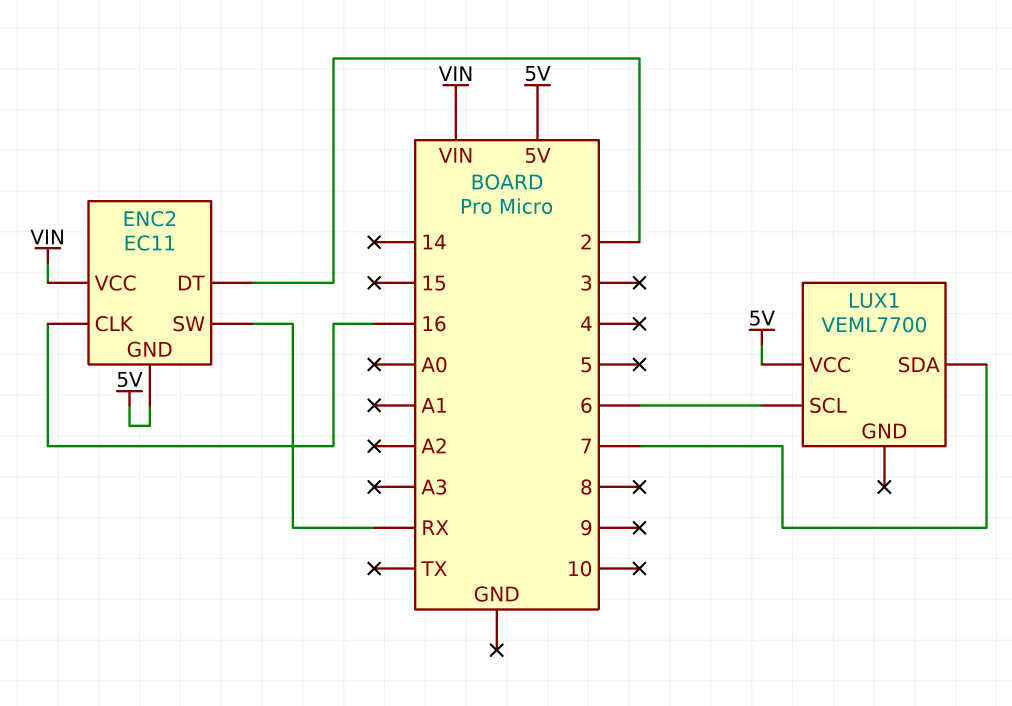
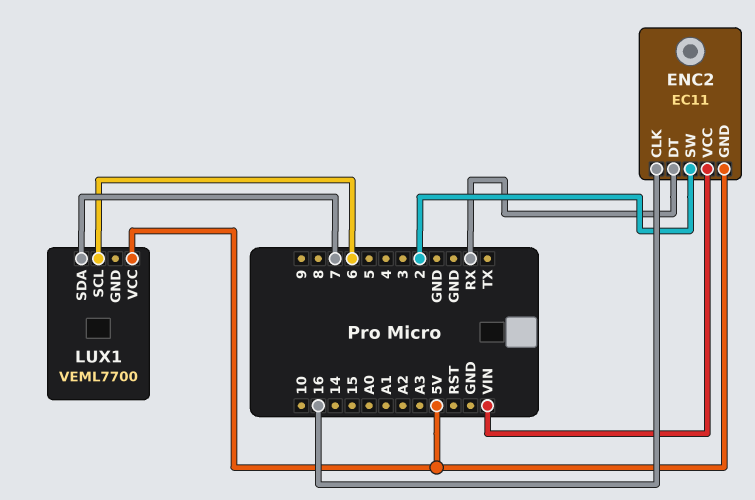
ENC2 pin DT: 2 -> RX
ENC2 pin SW: RX -> 2

